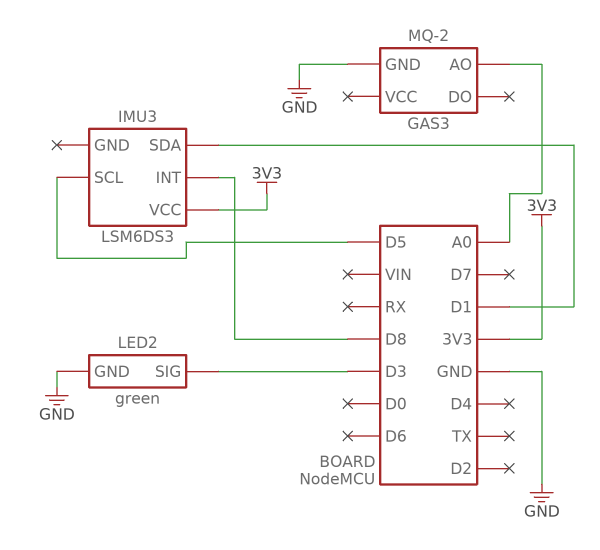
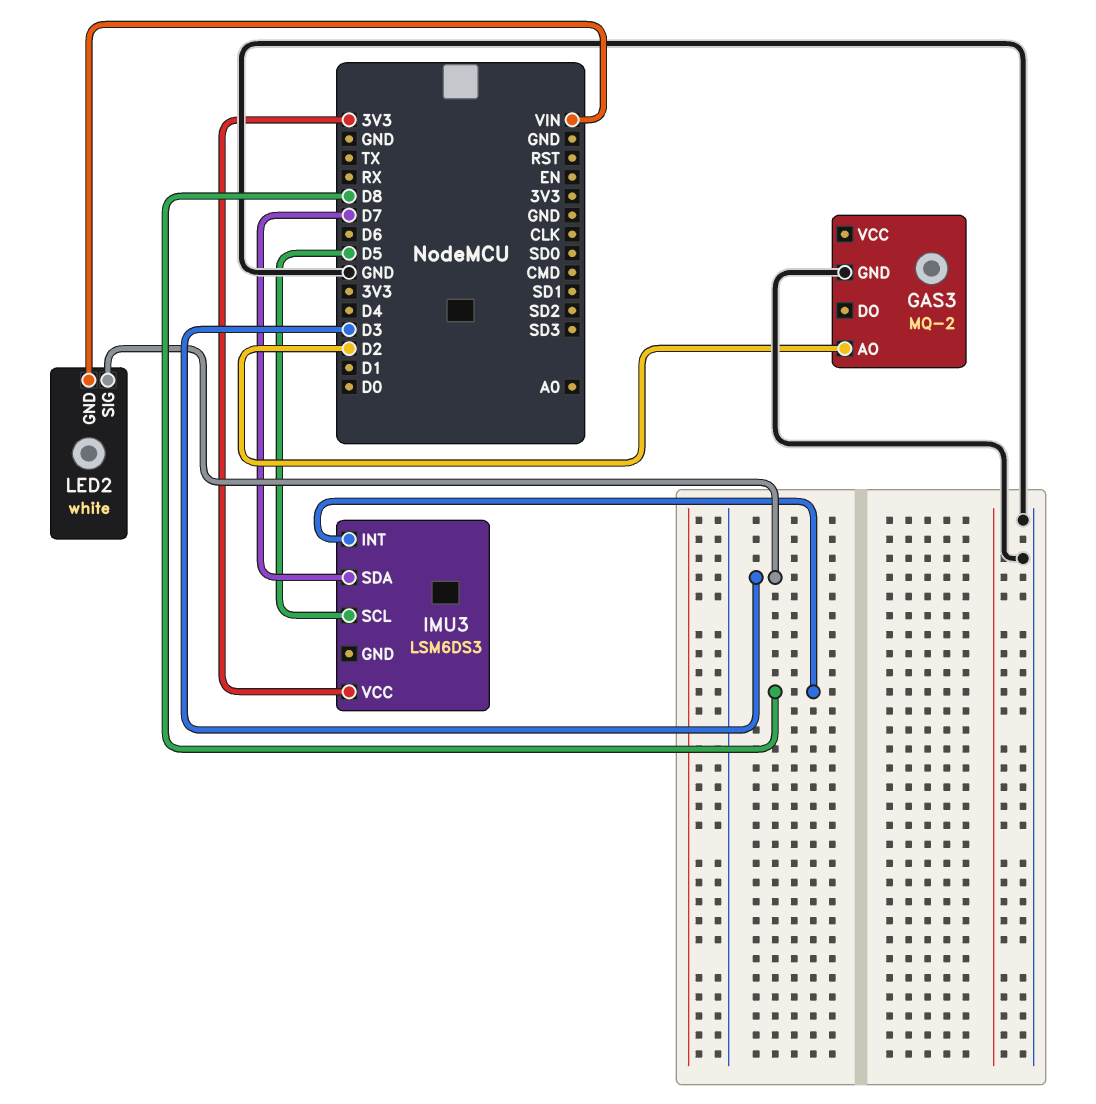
GAS3 pin AO: A0 -> D2
IMU3 pin SDA: D1 -> D7
LED2: green -> white
LED2 pin GND: GND -> VIN

